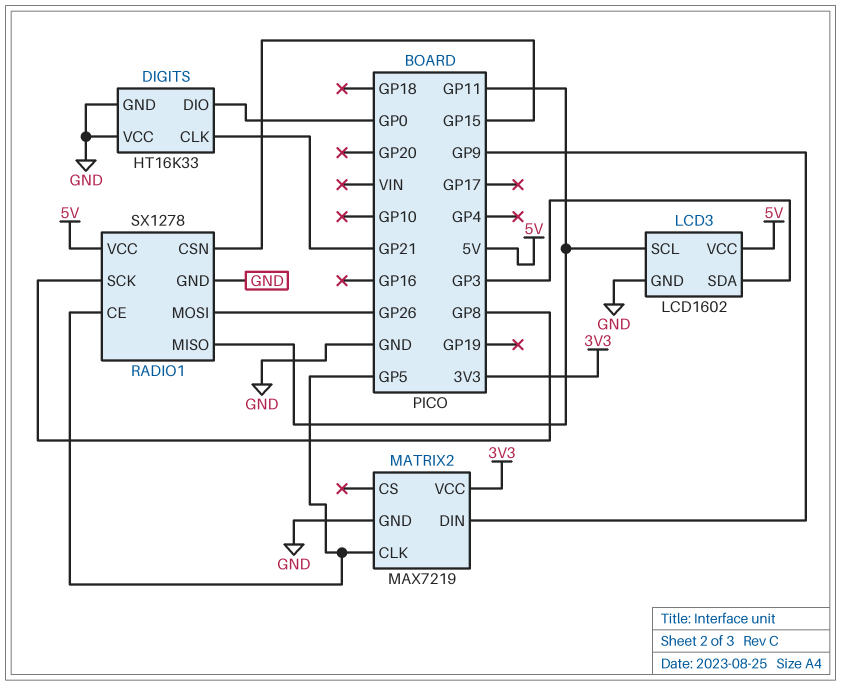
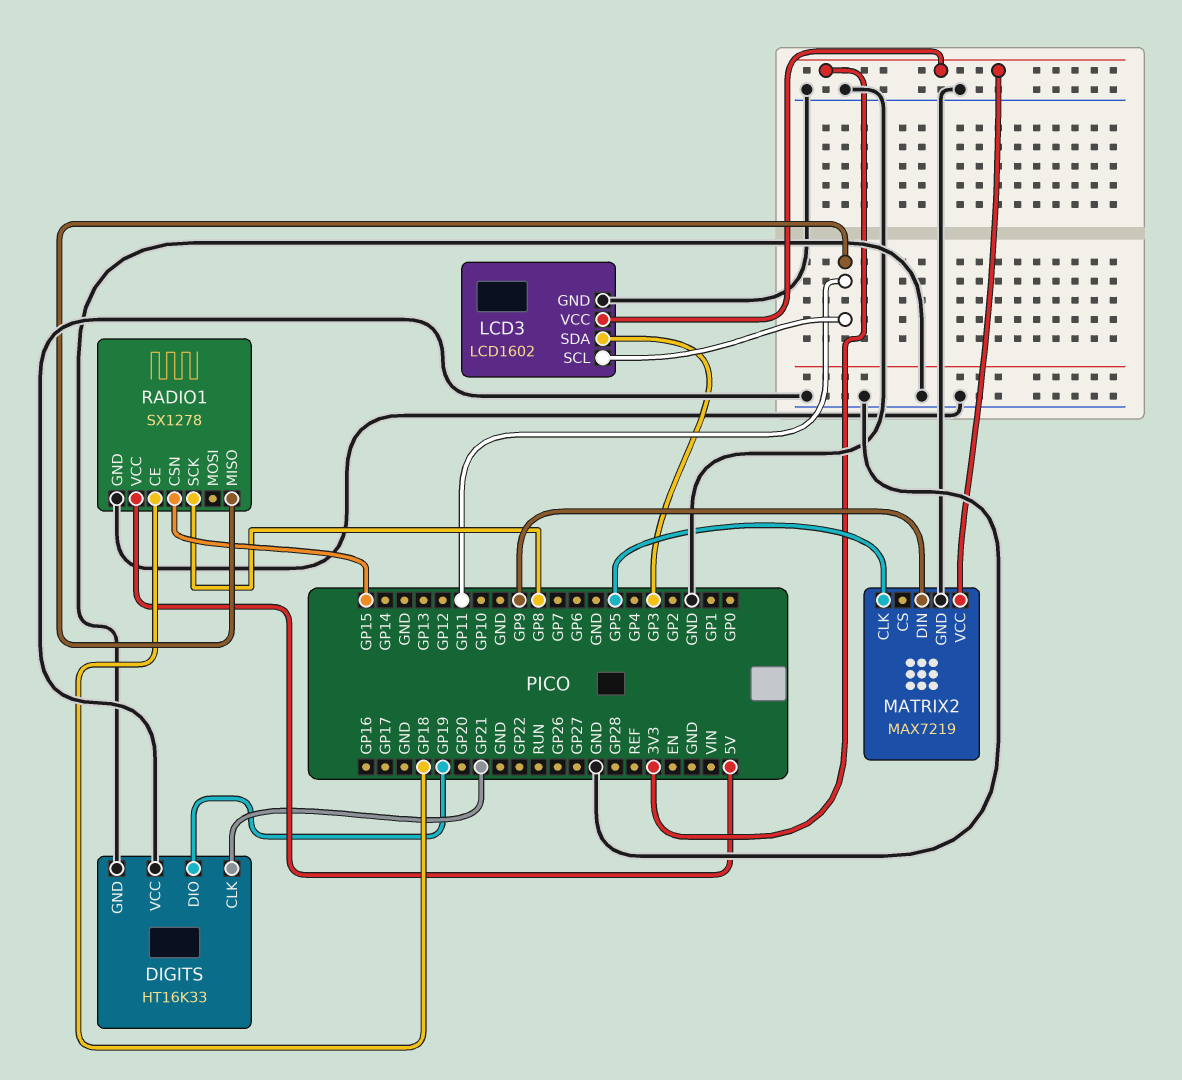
DIGITS pin DIO: GP0 -> GP19
LCD3 pin VCC: 5V -> 3V3
RADIO1 pin CE: GP5 -> GP18
RADIO1 pin MOSI: GP26 -> none

